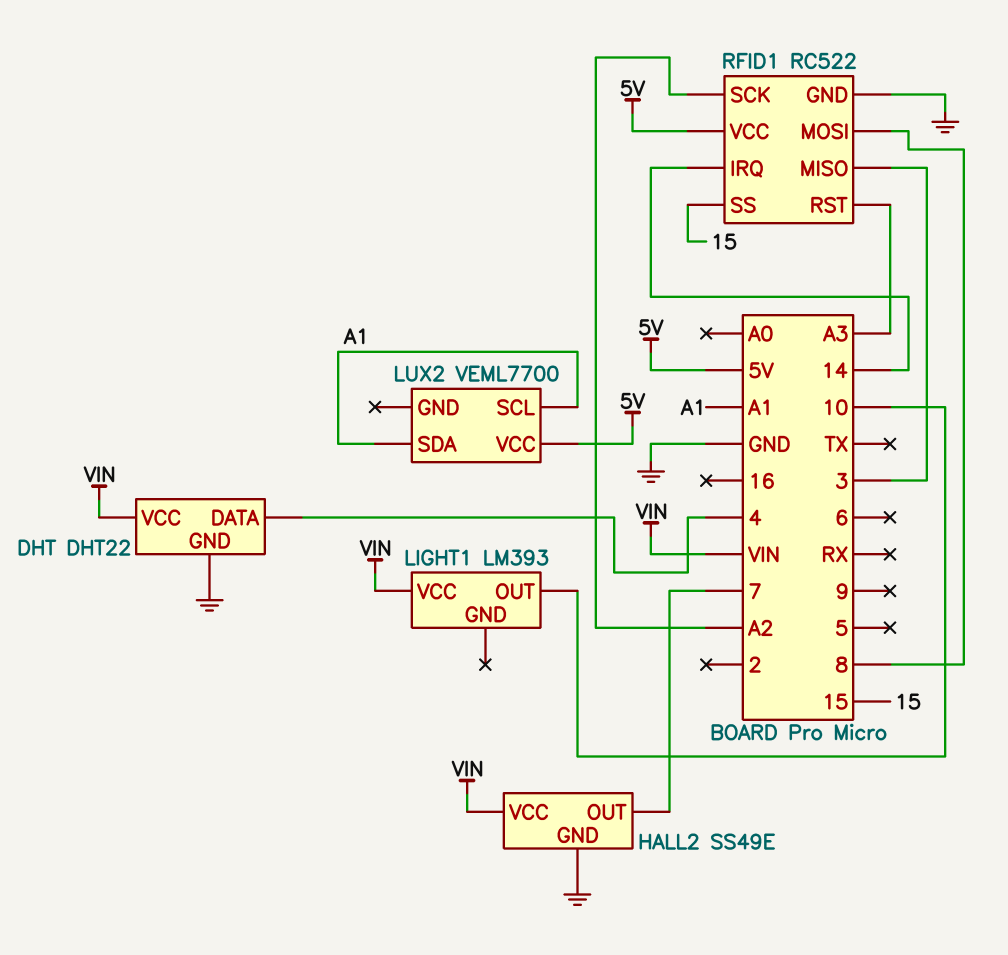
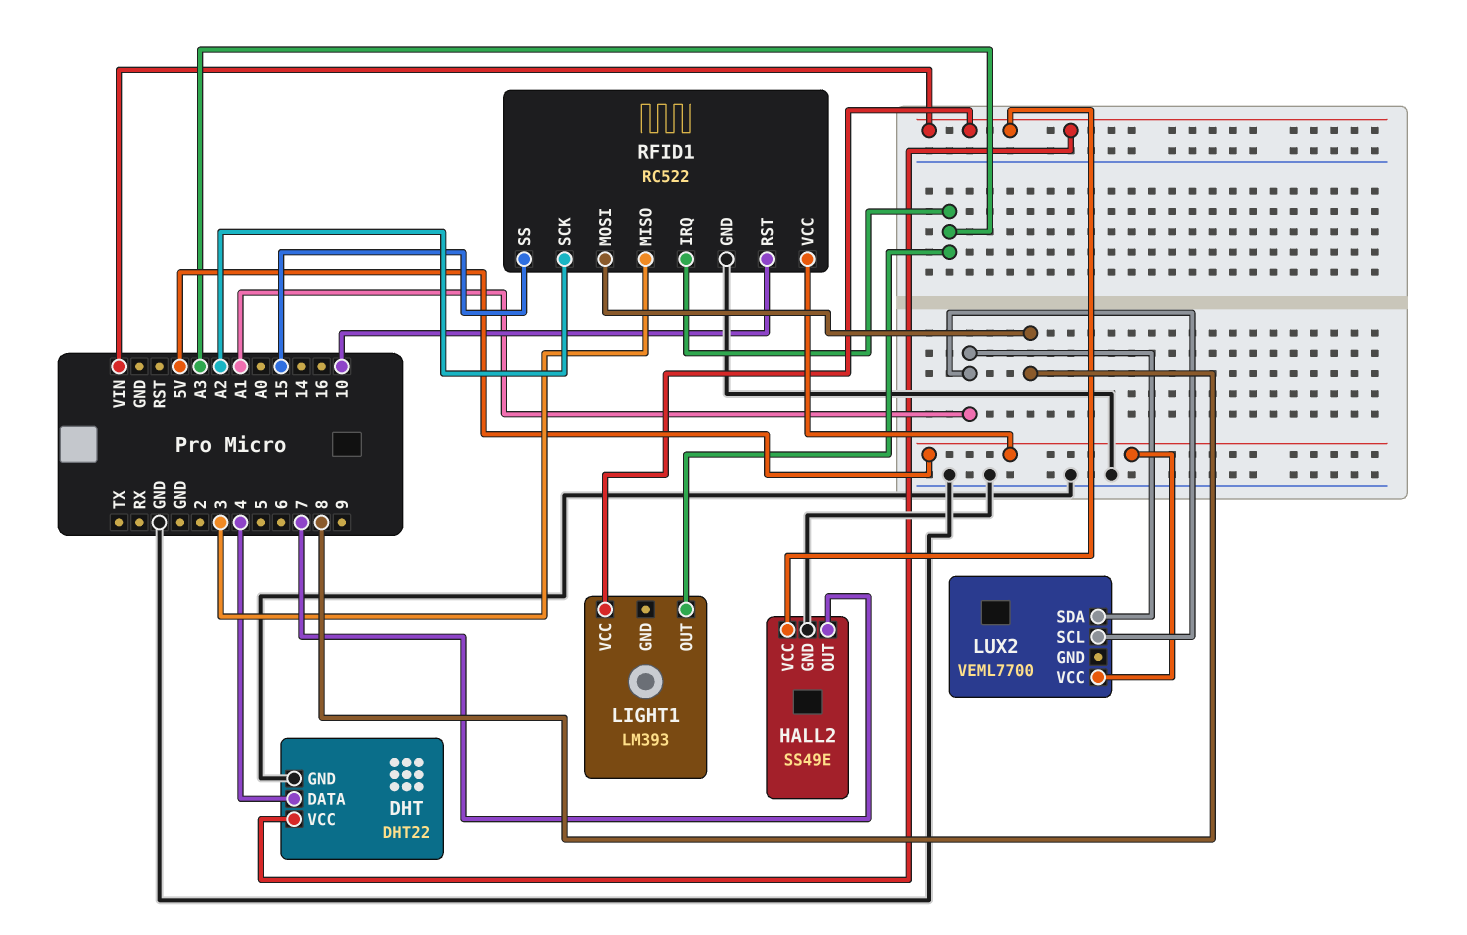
LIGHT1 pin OUT: 10 -> A3
RFID1 pin IRQ: 14 -> A3
RFID1 pin RST: A3 -> 10

